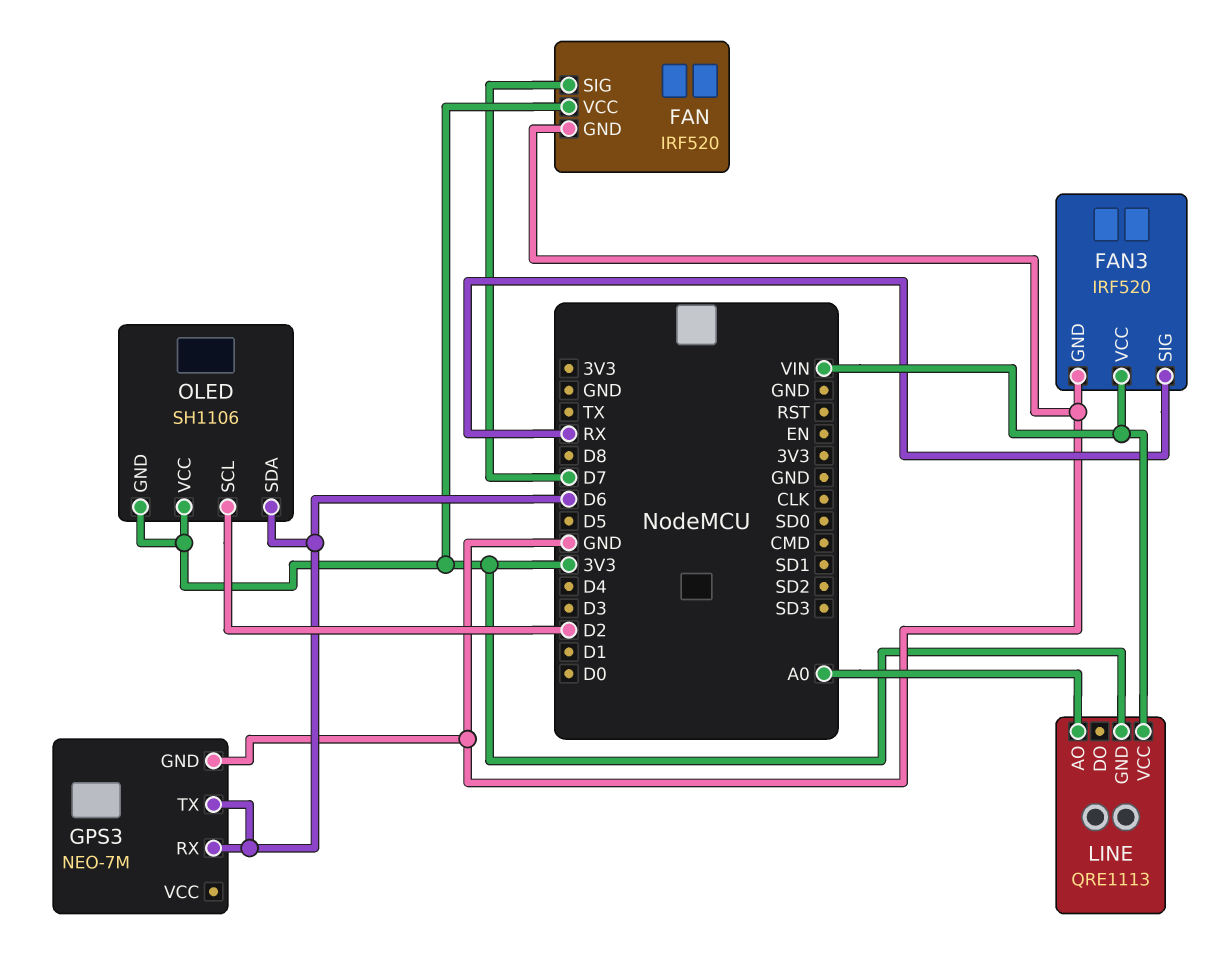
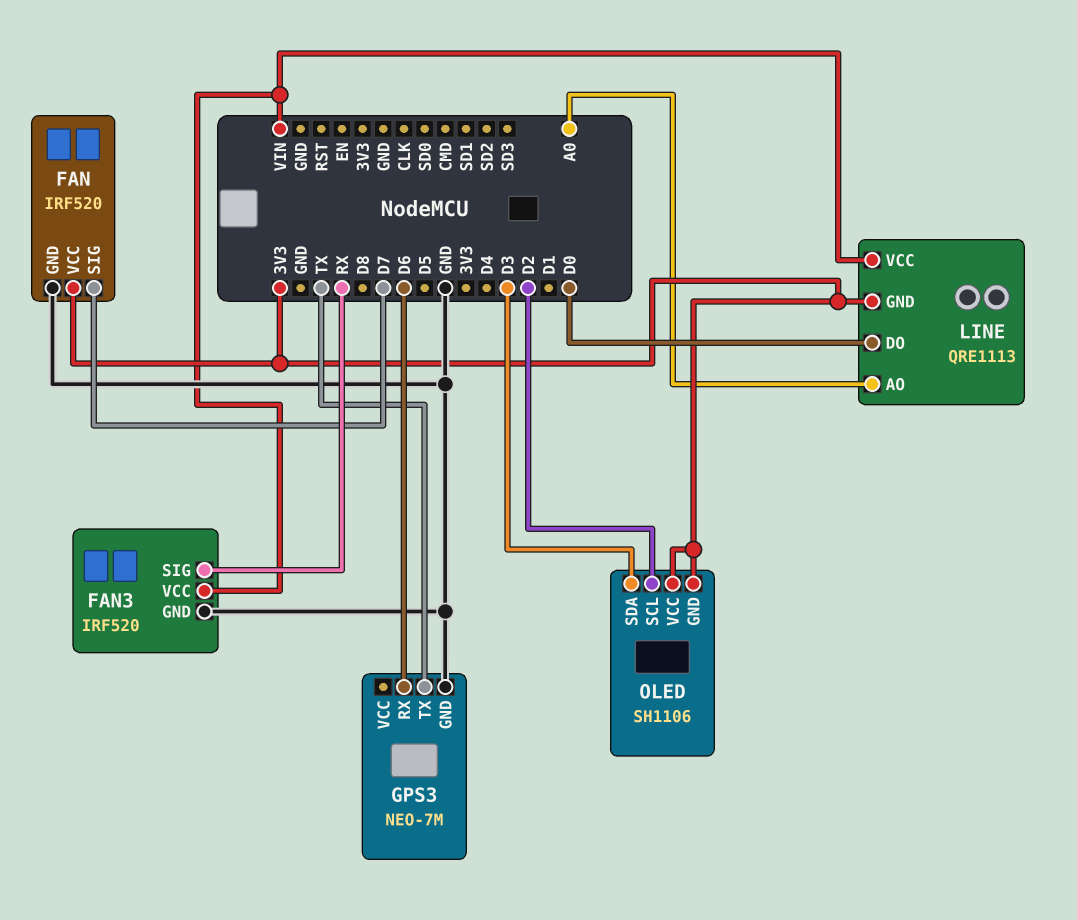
GPS3 pin TX: D6 -> TX
LINE pin DO: none -> D0
OLED pin SDA: D6 -> D3

